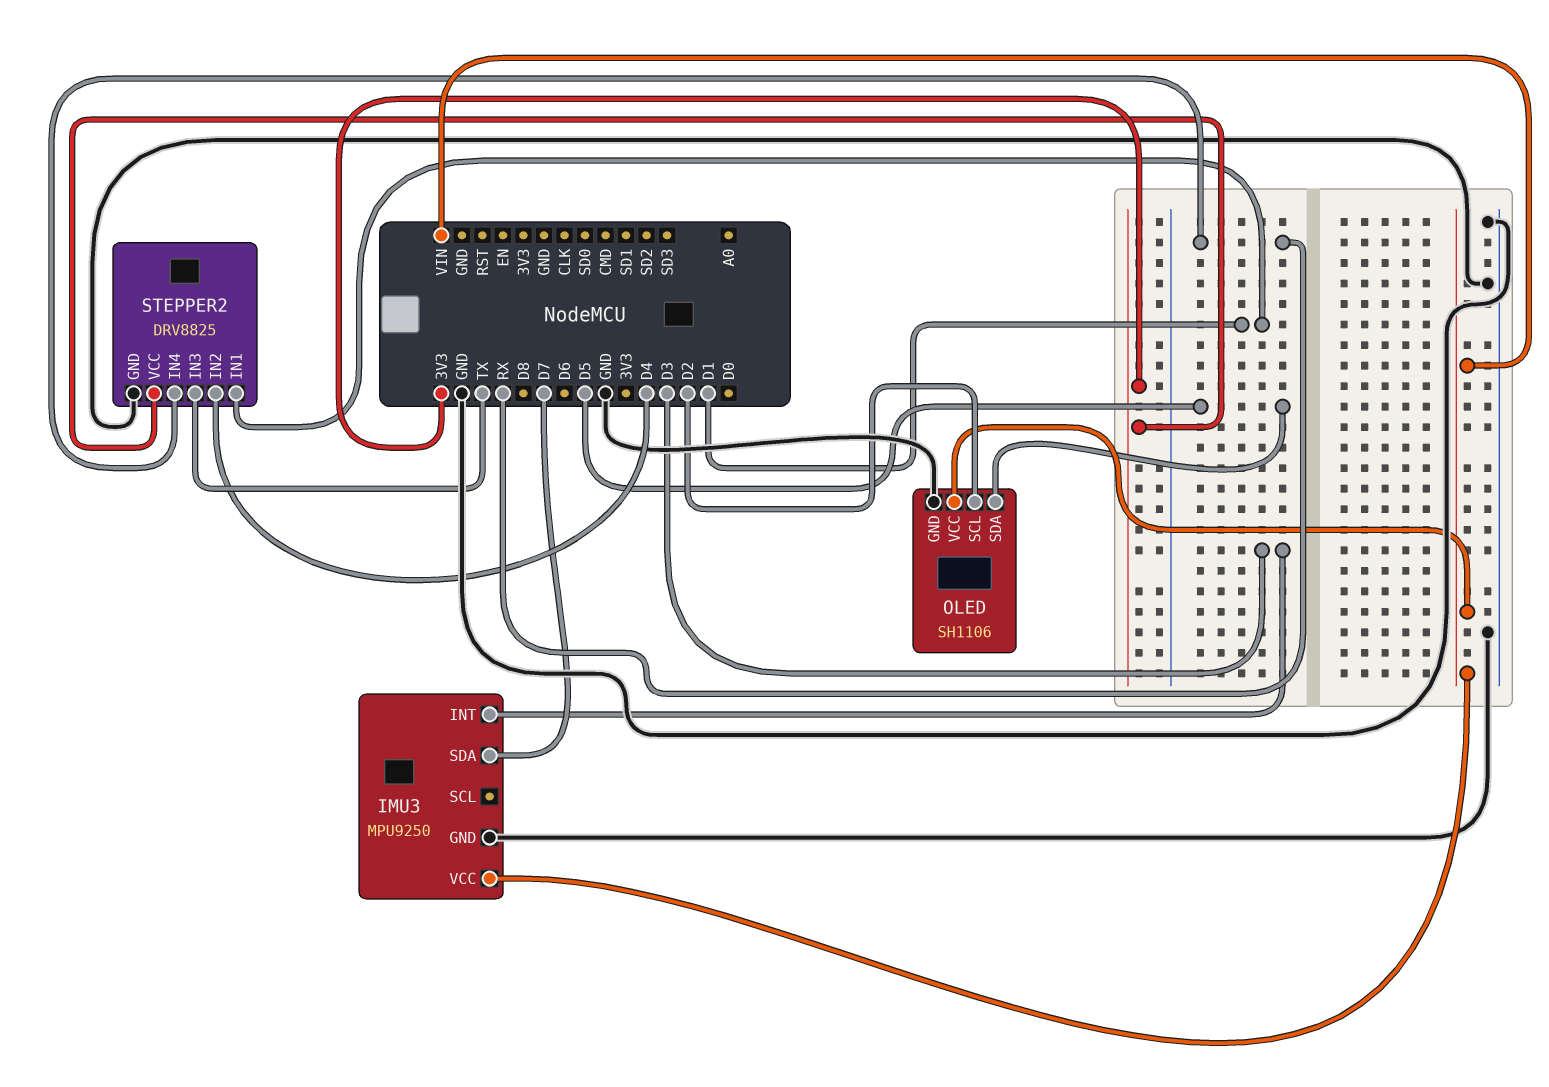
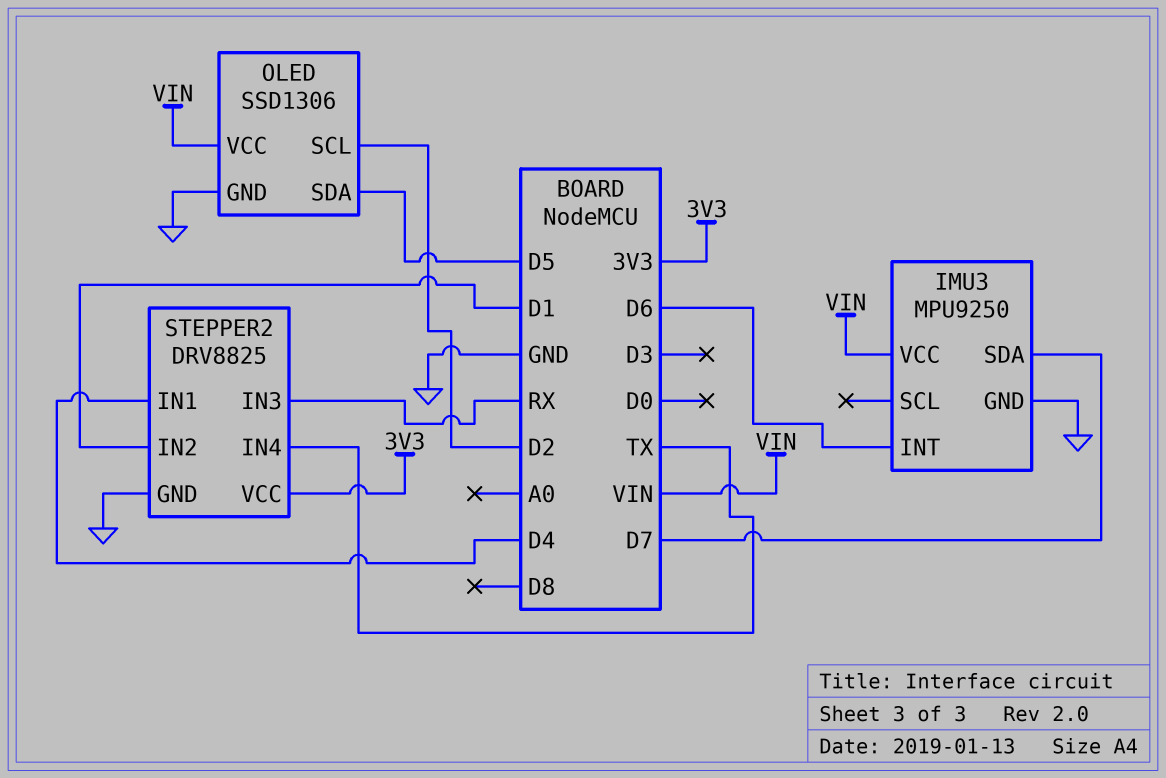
IMU3 pin INT: D3 -> D6
OLED: SH1106 -> SSD1306
STEPPER2 pin IN1: D1 -> D4
STEPPER2 pin IN2: D4 -> D1
STEPPER2 pin IN3: TX -> RX
STEPPER2 pin IN4: RX -> TX

